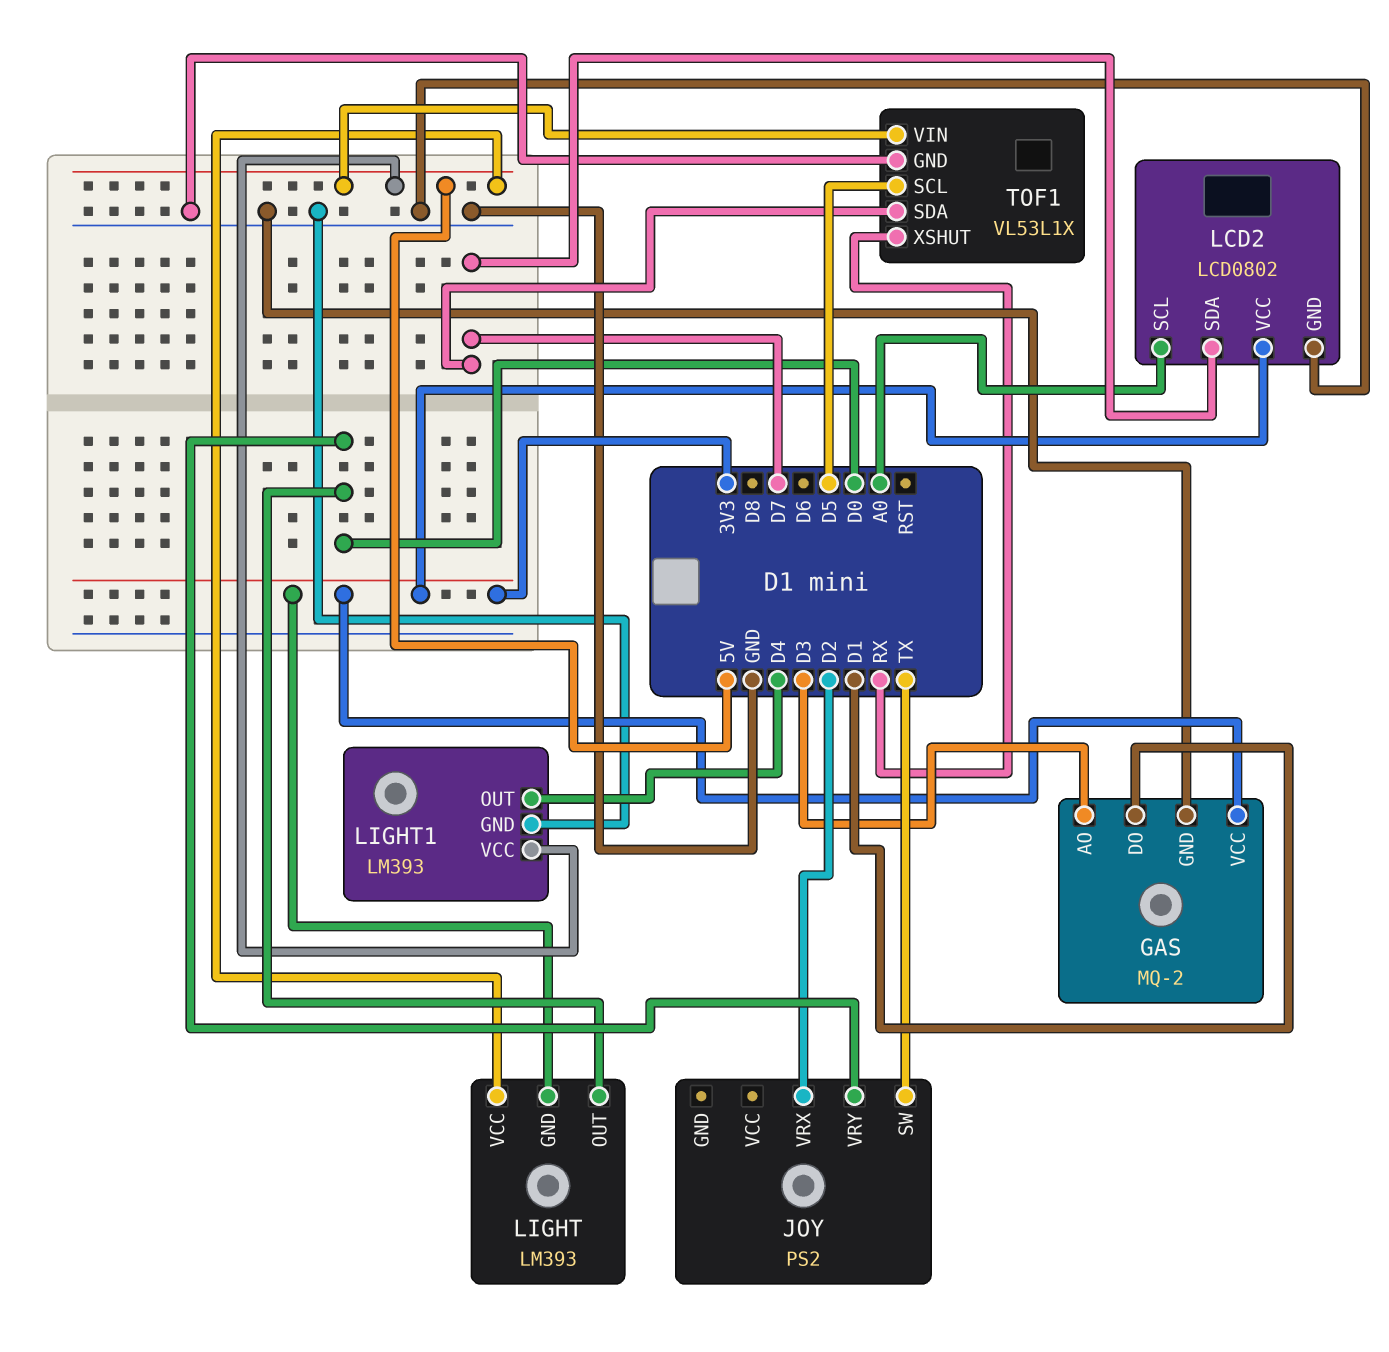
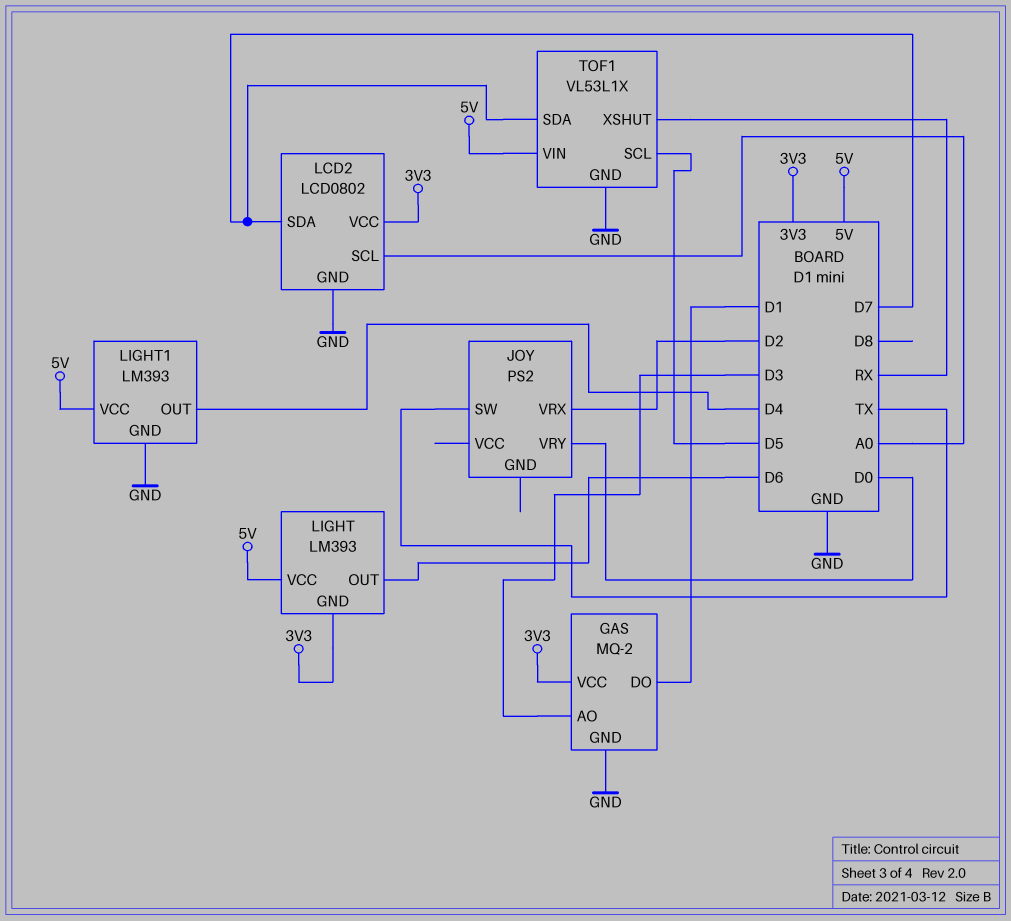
LIGHT pin OUT: D0 -> D6

